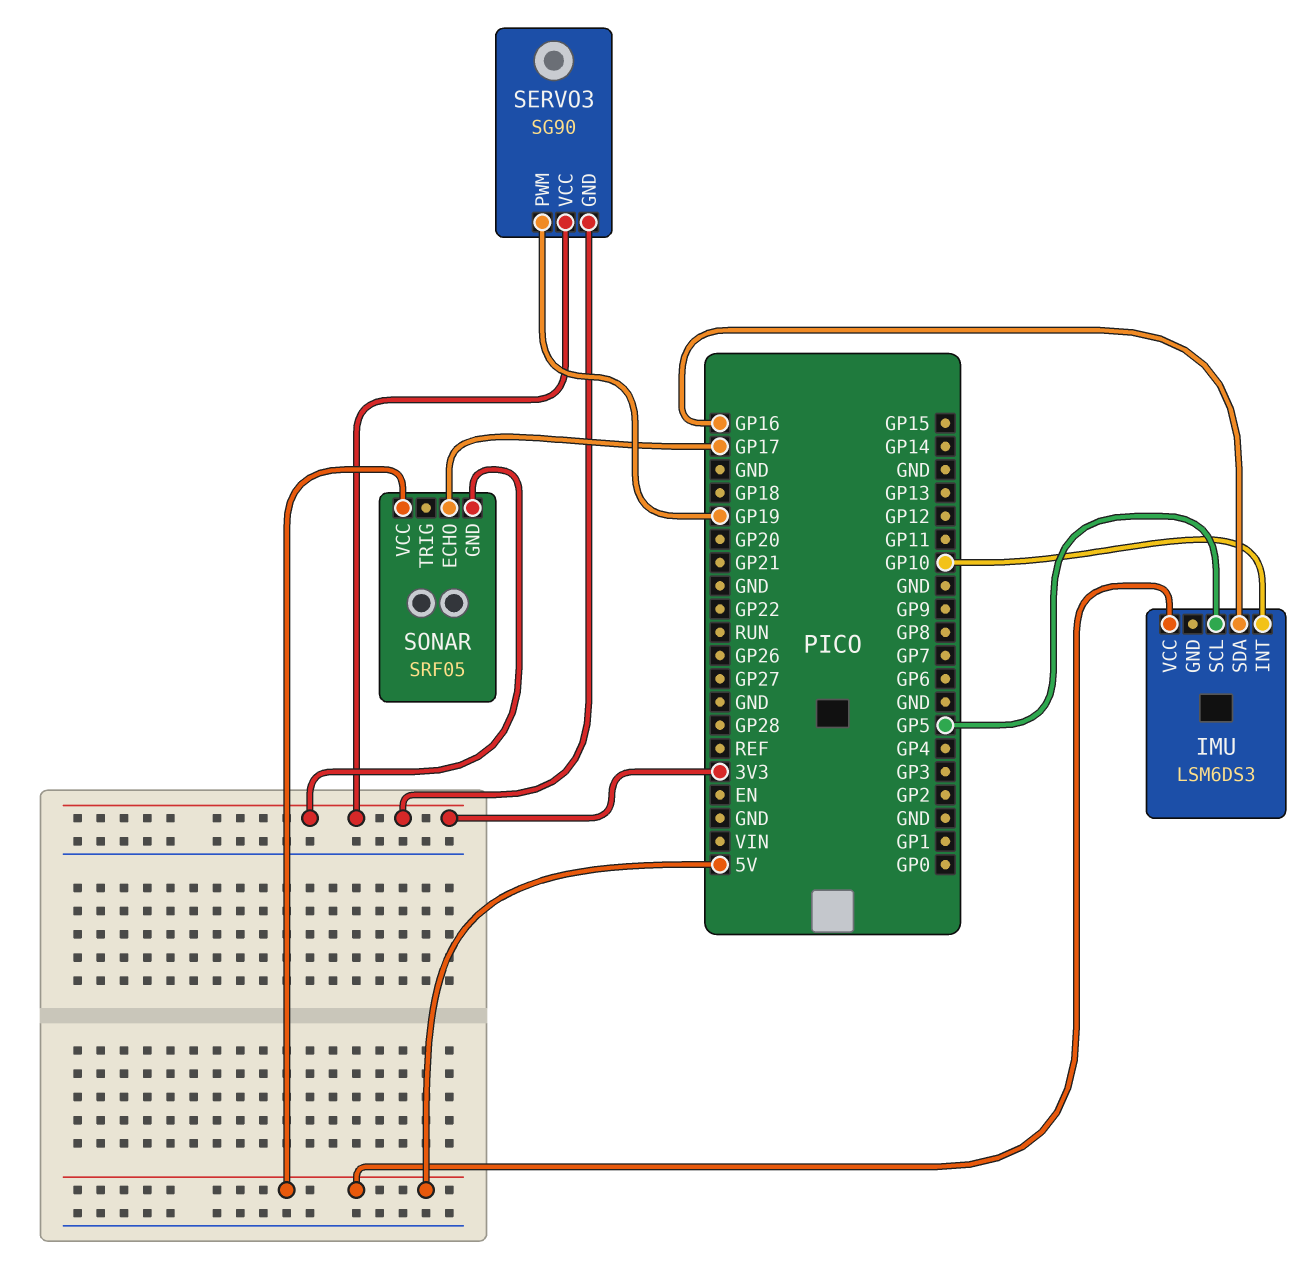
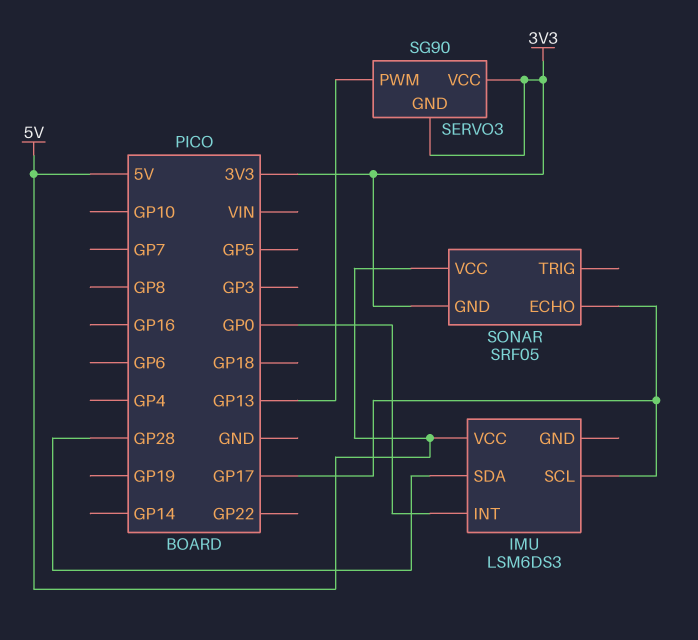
IMU pin INT: GP10 -> GP0
IMU pin SCL: GP5 -> GP17
IMU pin SDA: GP16 -> GP28
SERVO3 pin PWM: GP19 -> GP13

